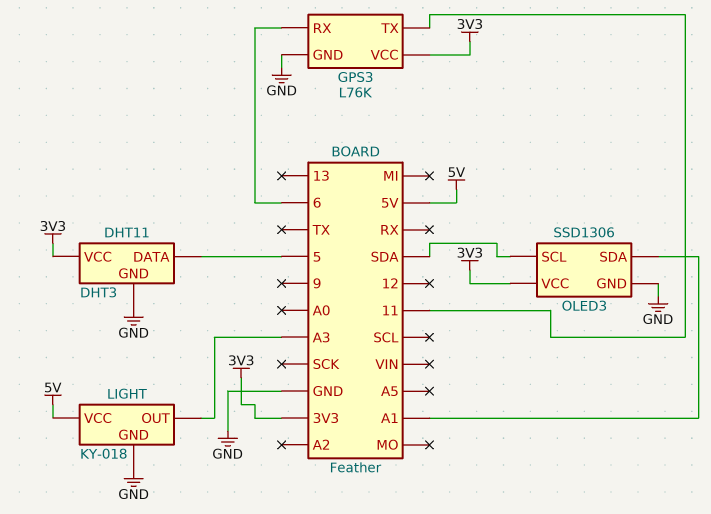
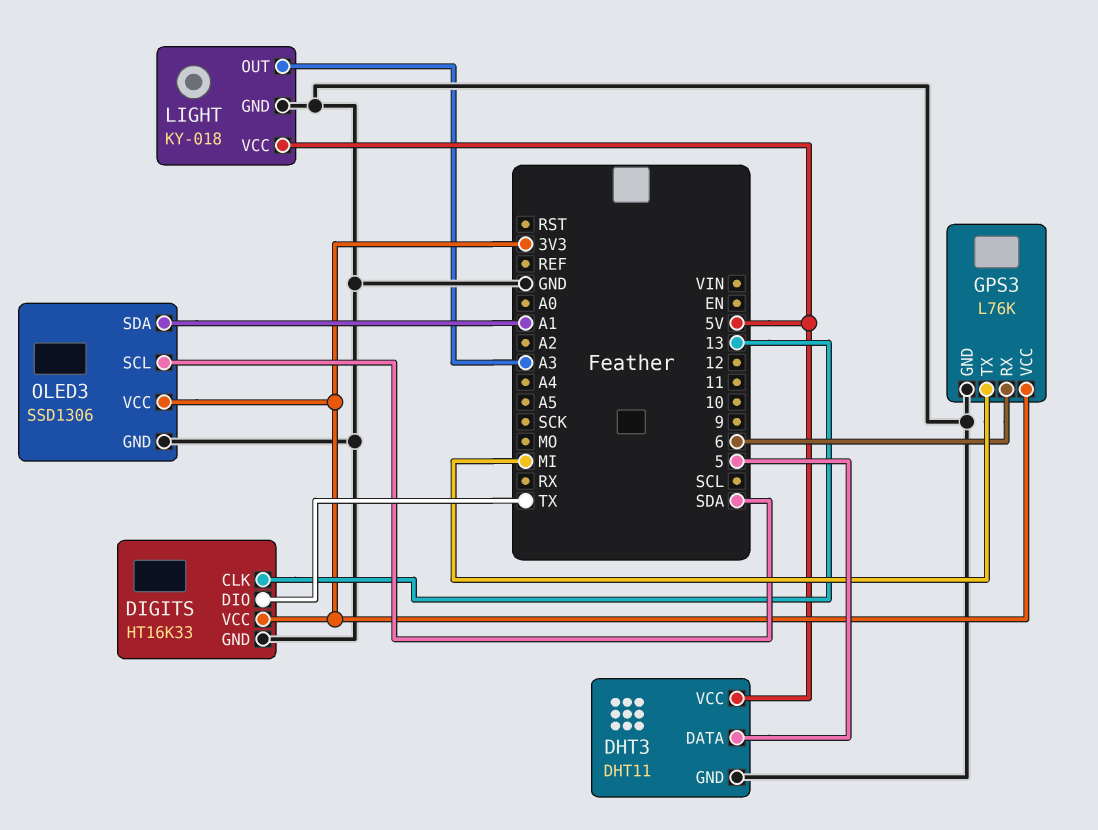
DHT3 pin VCC: 3V3 -> 5V
DIGITS: none -> HT16K33
DIGITS pin CLK: none -> 13
DIGITS pin DIO: none -> TX
DIGITS pin GND: none -> GND
DIGITS pin VCC: none -> 3V3
GPS3 pin TX: 11 -> MI

